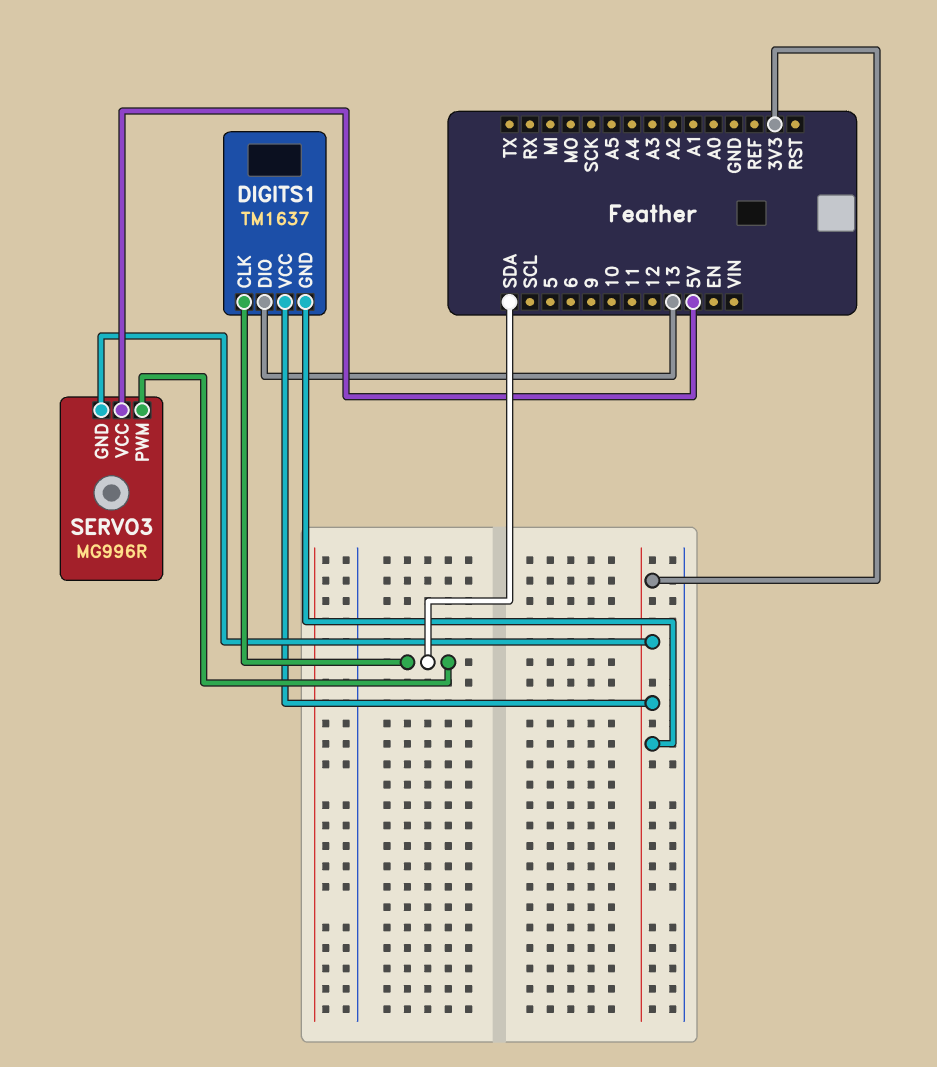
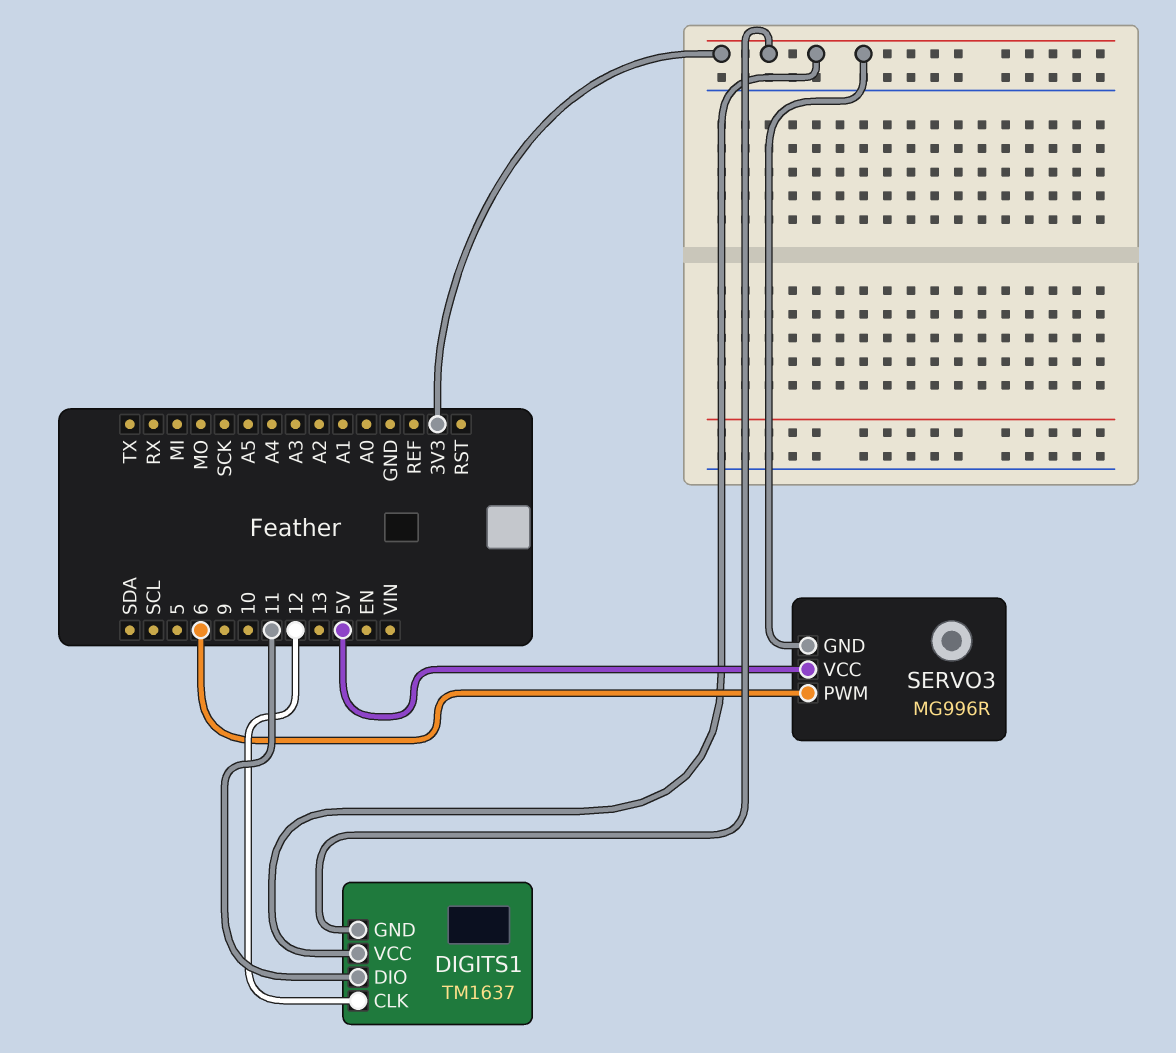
DIGITS1 pin CLK: SDA -> 12
DIGITS1 pin DIO: 13 -> 11
SERVO3 pin PWM: SDA -> 6

